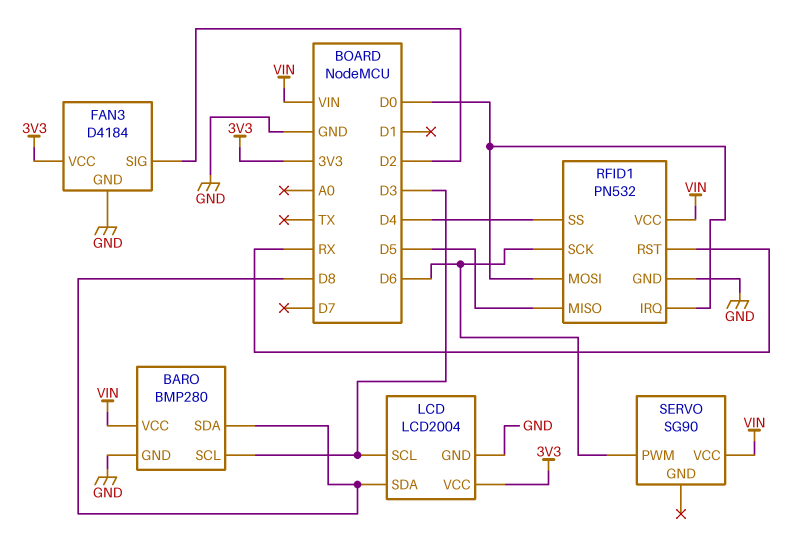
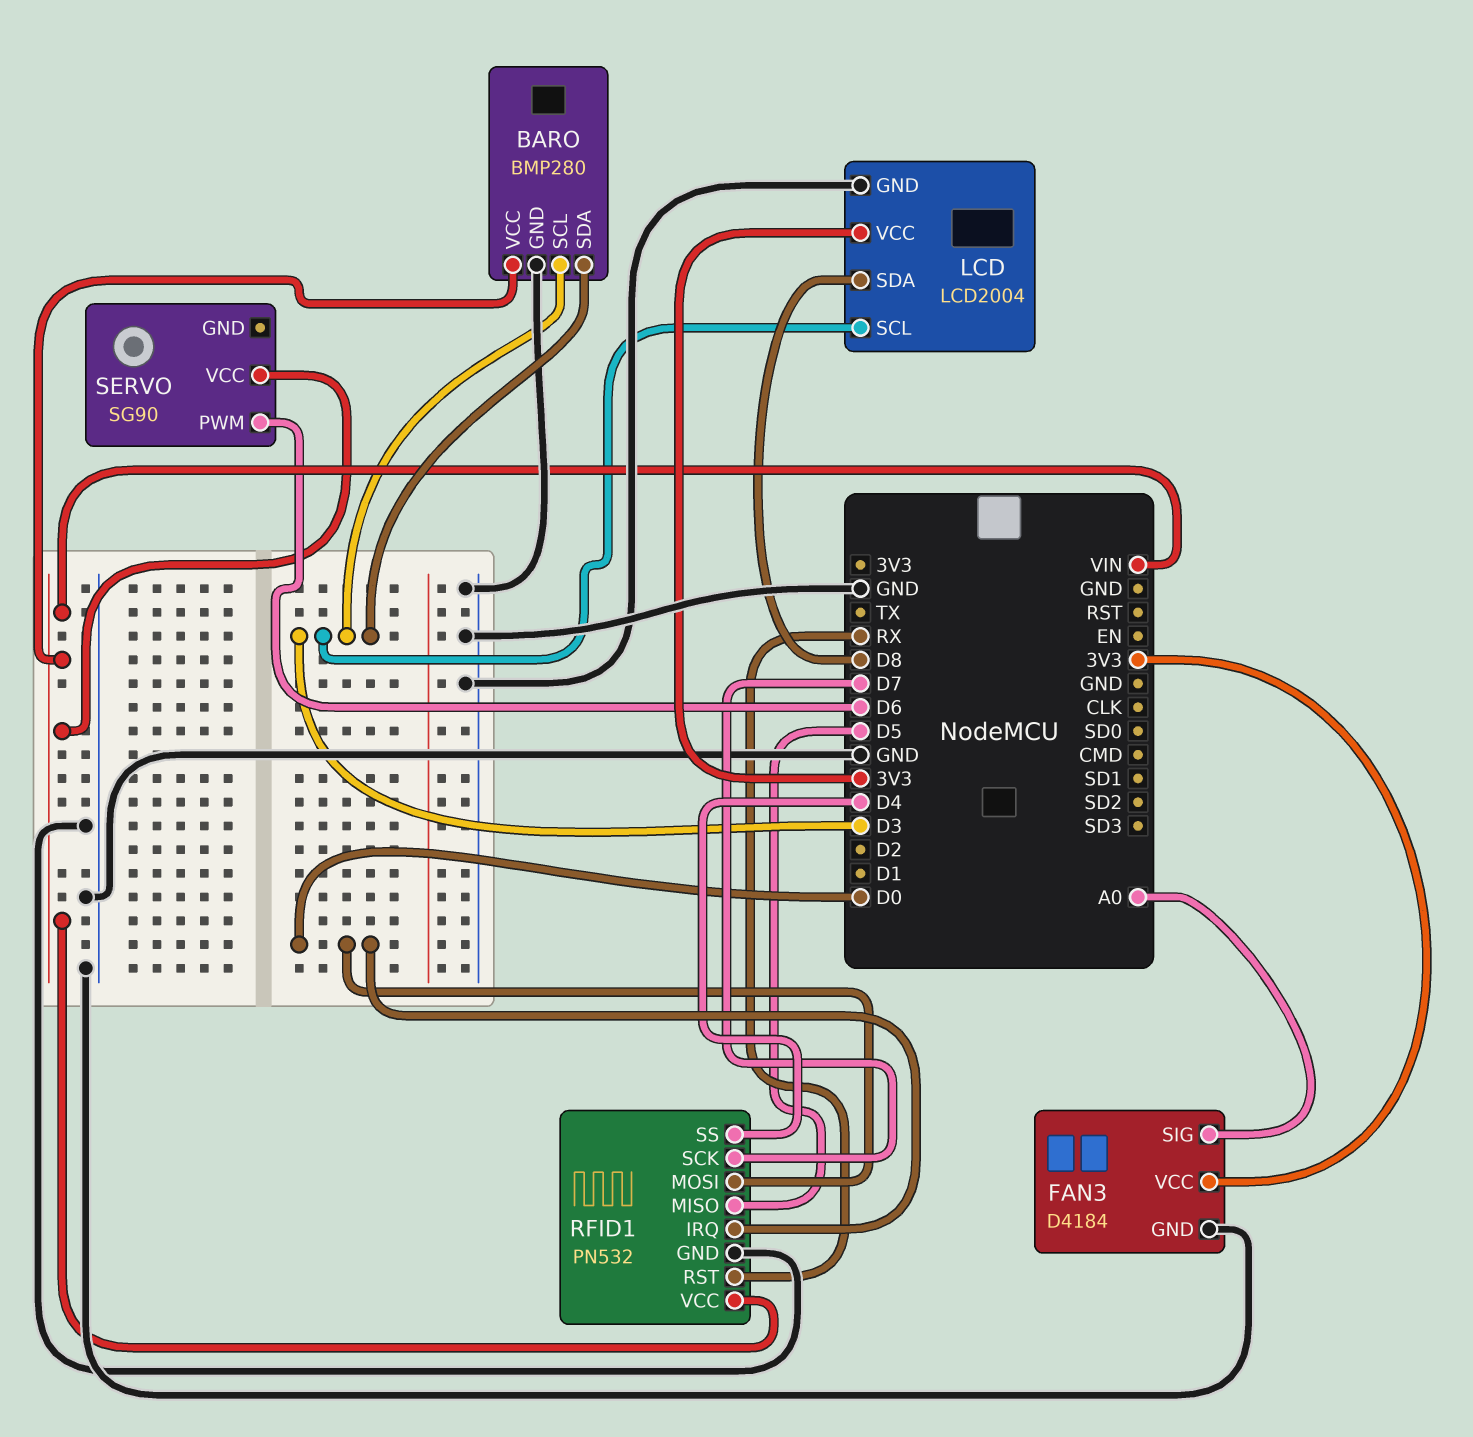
BARO pin SDA: D8 -> D3
FAN3 pin SIG: D2 -> A0
RFID1 pin SCK: D6 -> D7

